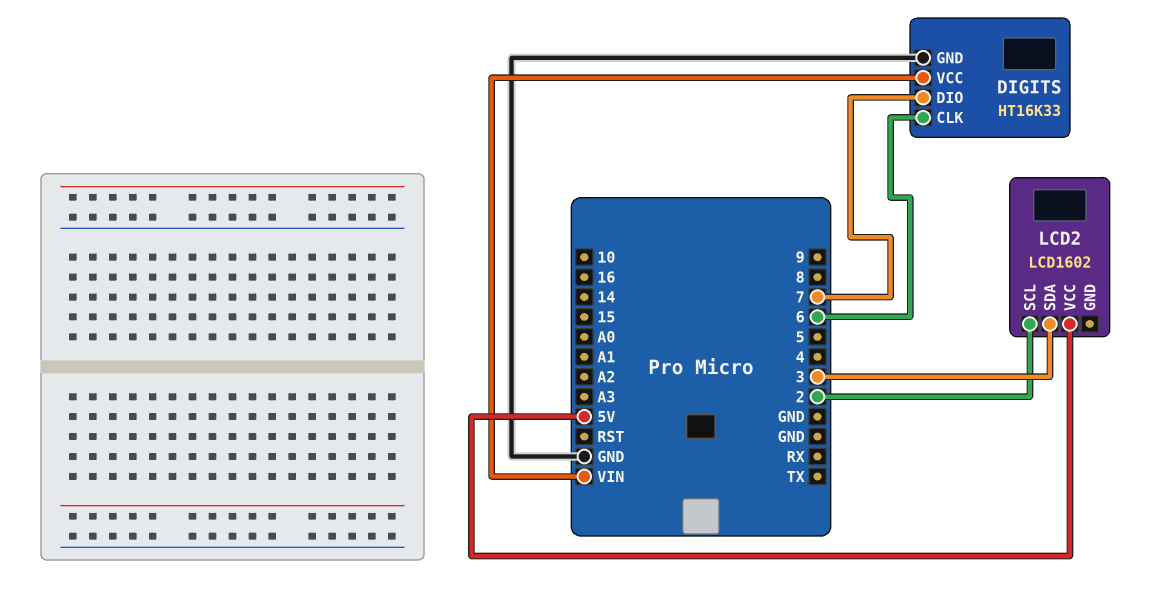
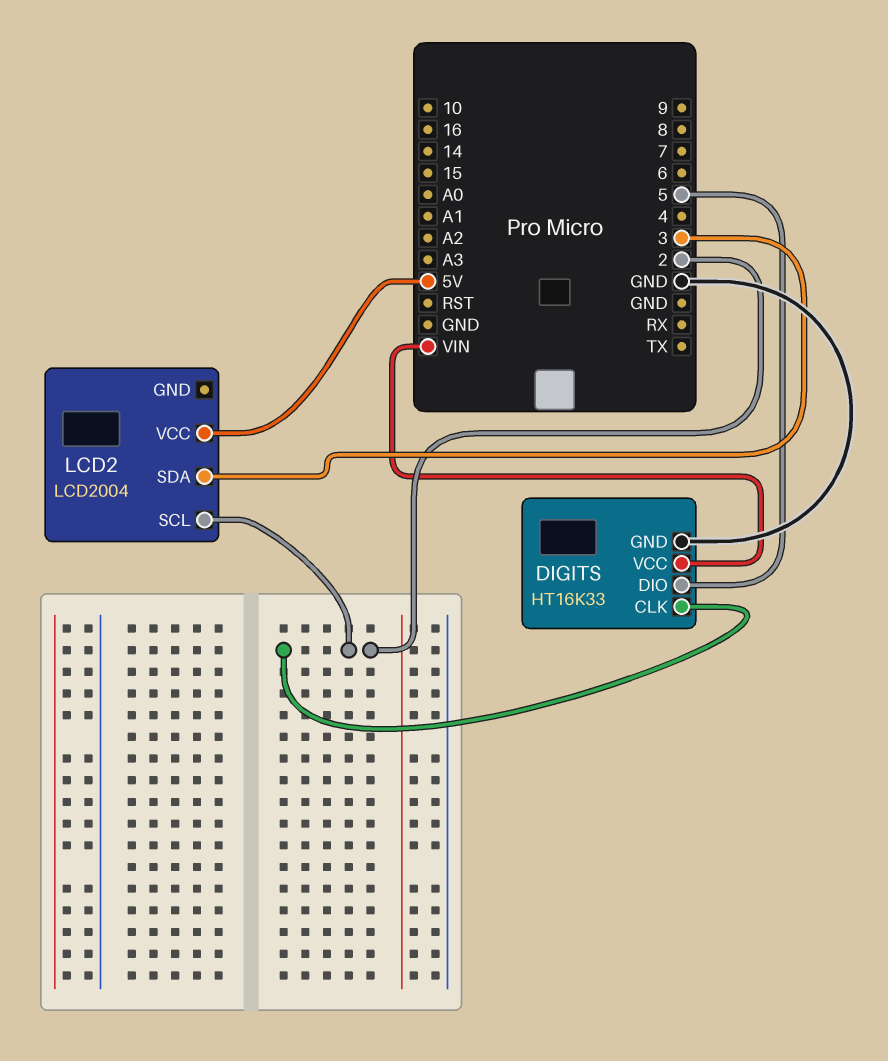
DIGITS pin CLK: 6 -> 2
DIGITS pin DIO: 7 -> 5
LCD2: LCD1602 -> LCD2004

